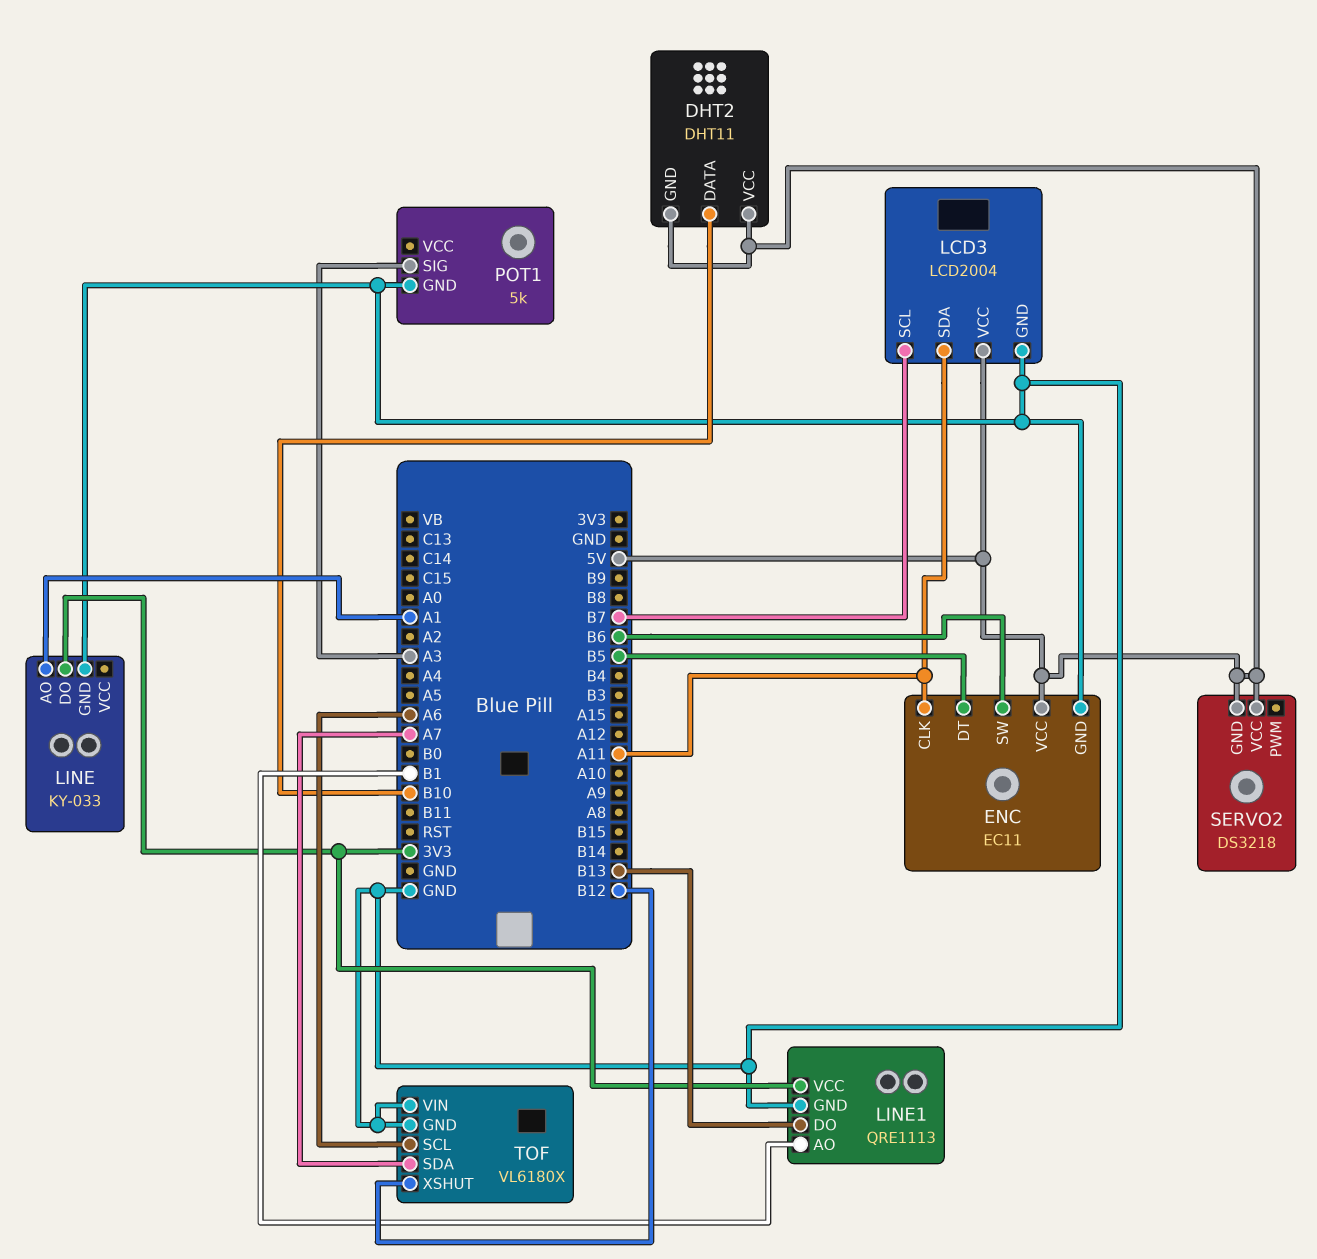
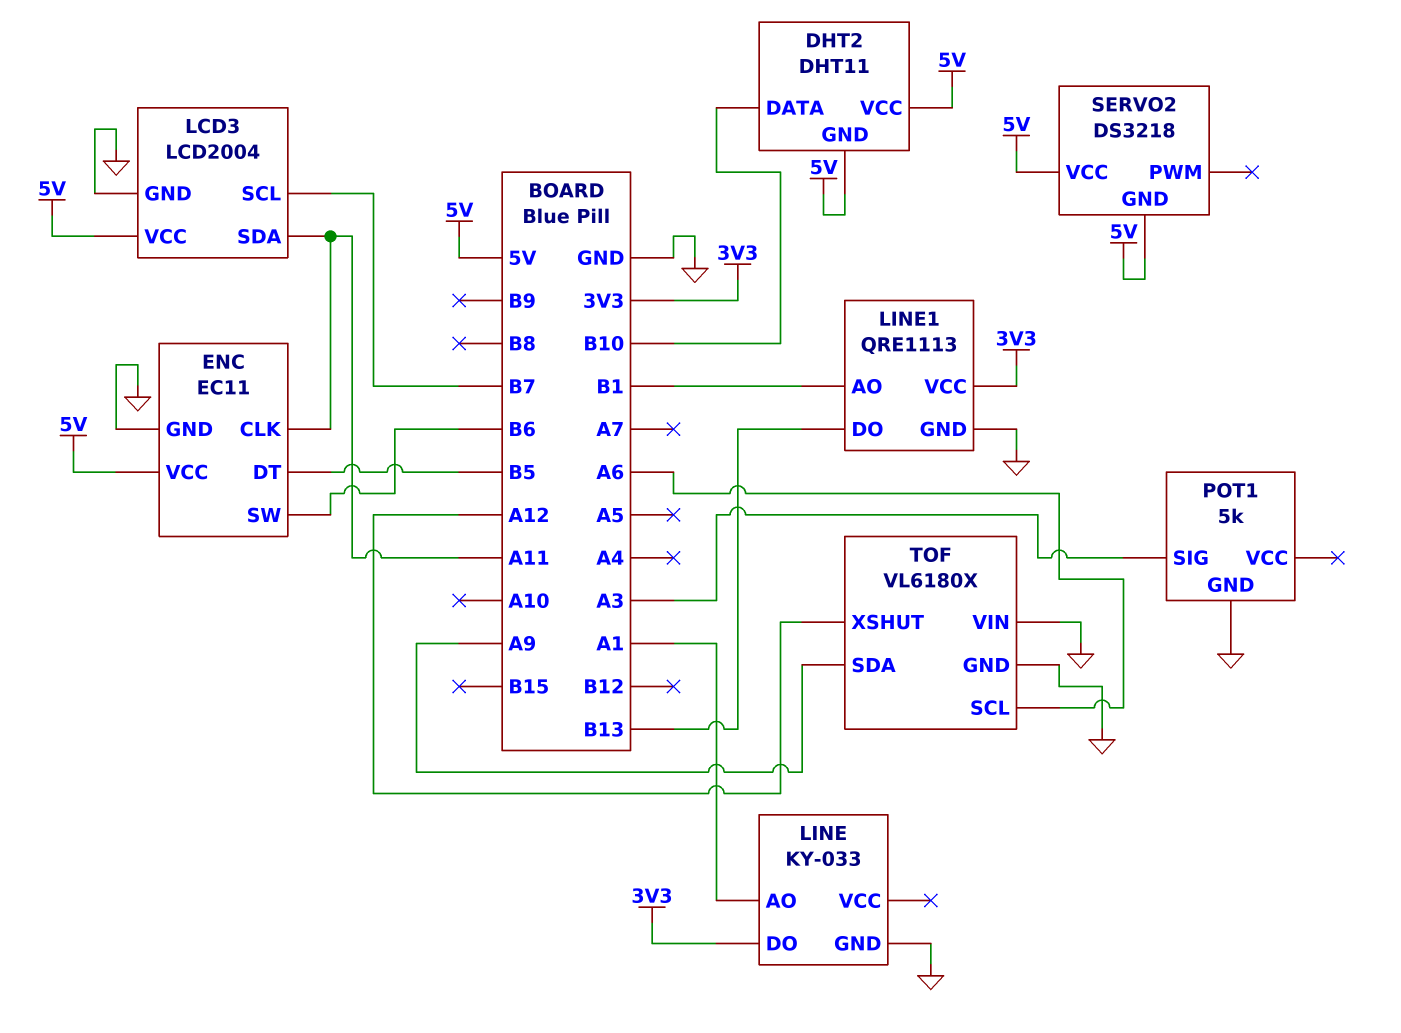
TOF pin SDA: A7 -> A9
TOF pin XSHUT: B12 -> A12

